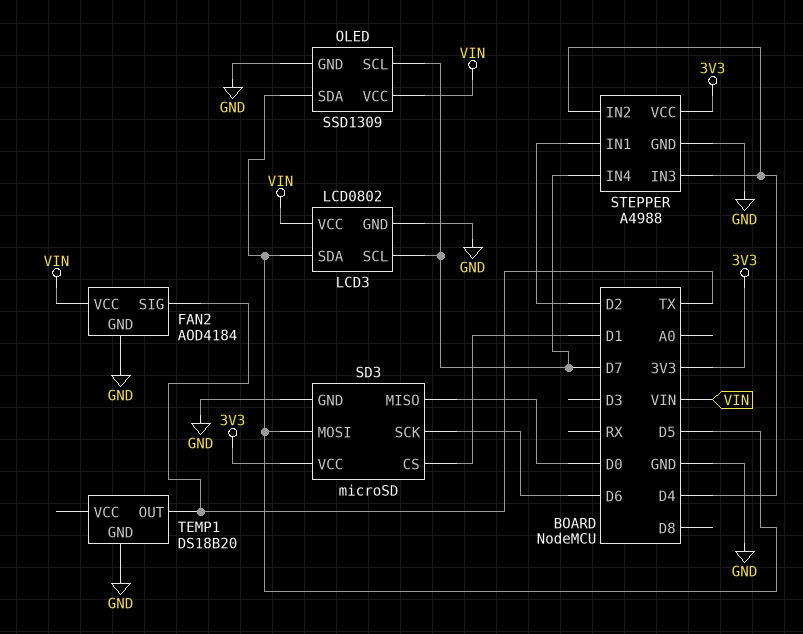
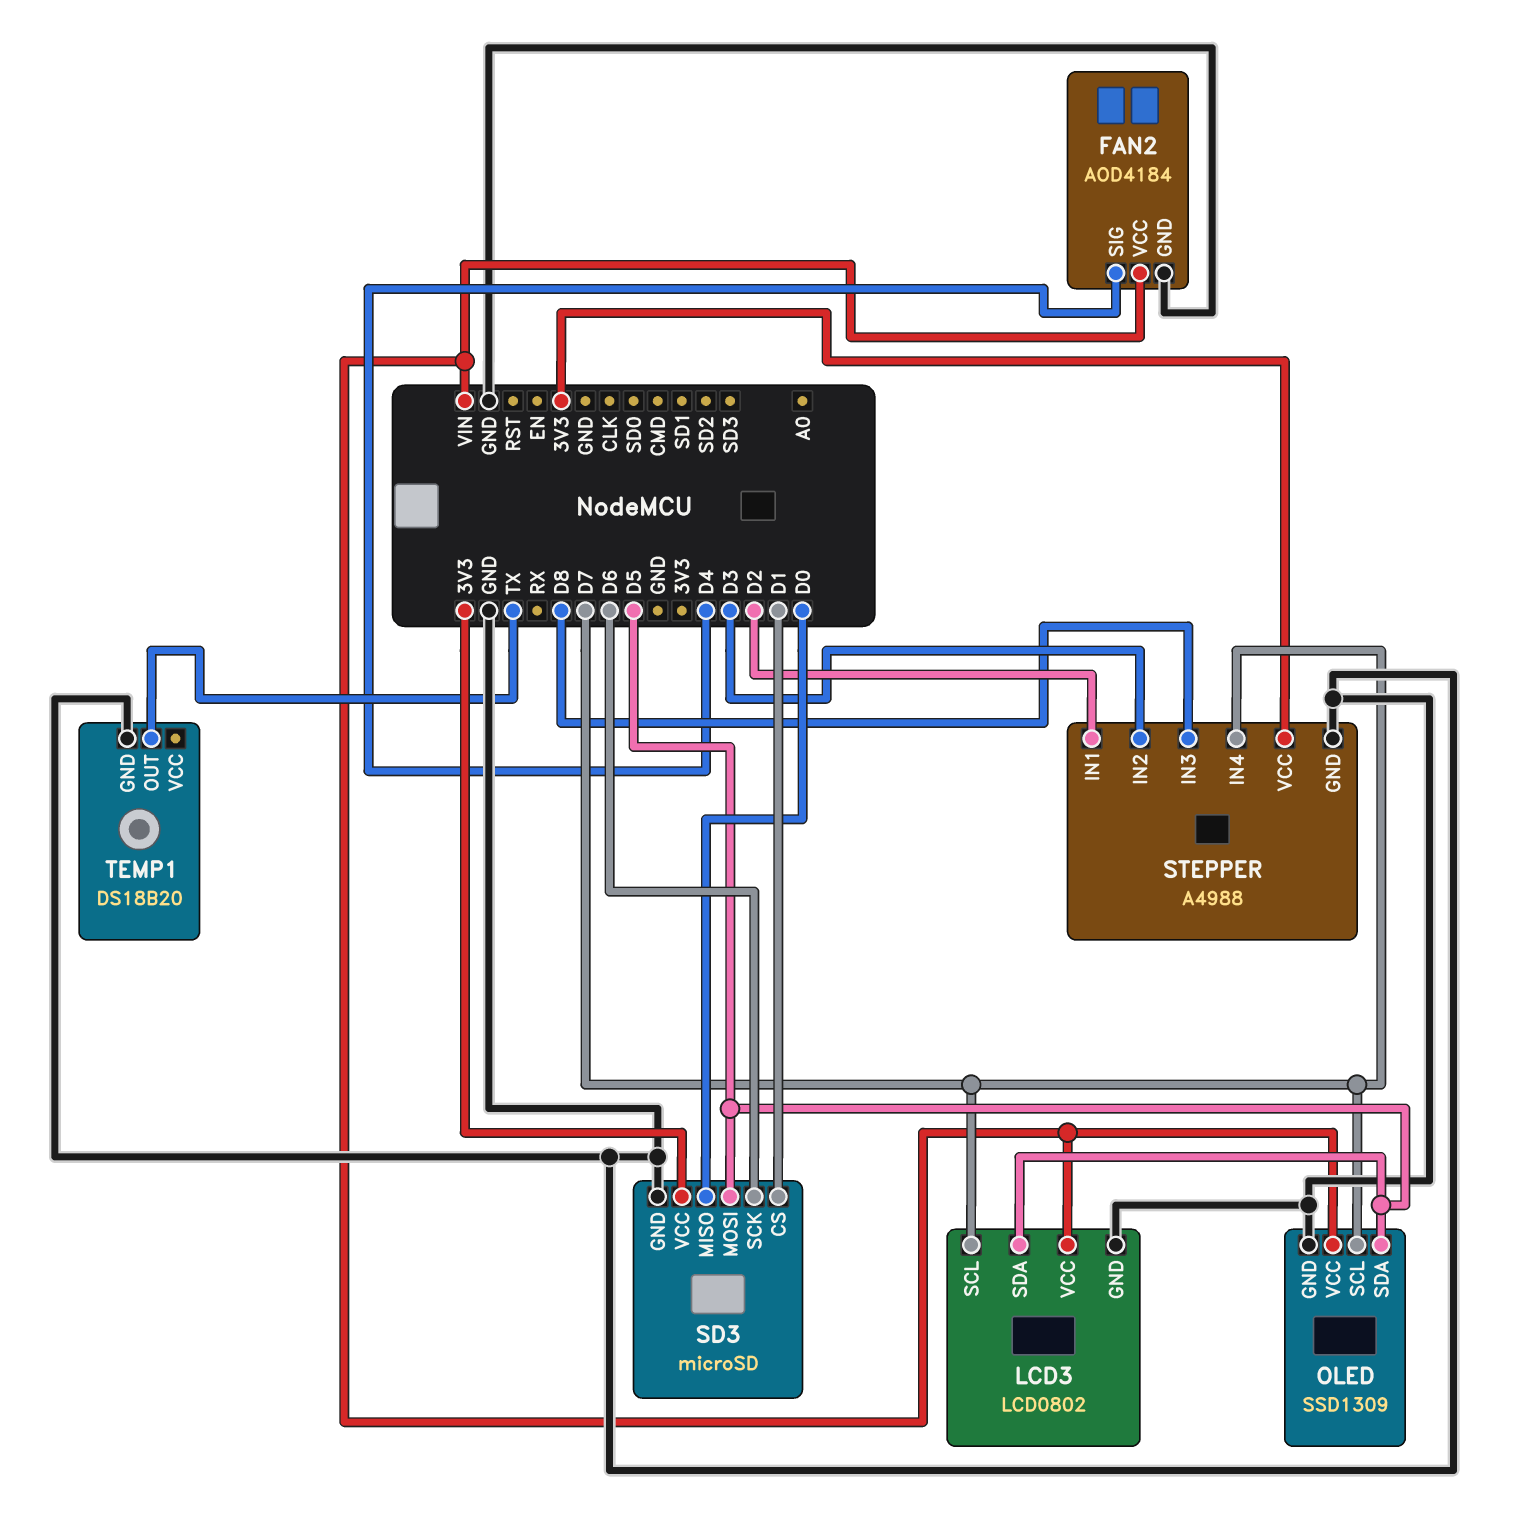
FAN2 pin SIG: TX -> D4
STEPPER pin IN2: D4 -> D3
STEPPER pin IN3: D4 -> D8

